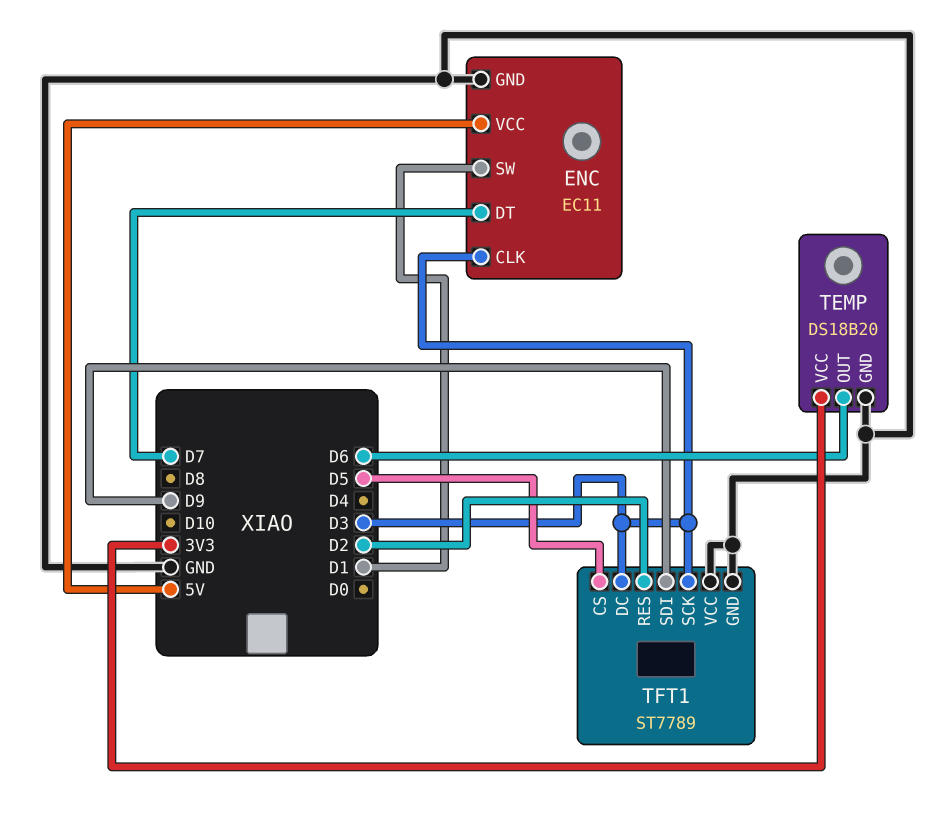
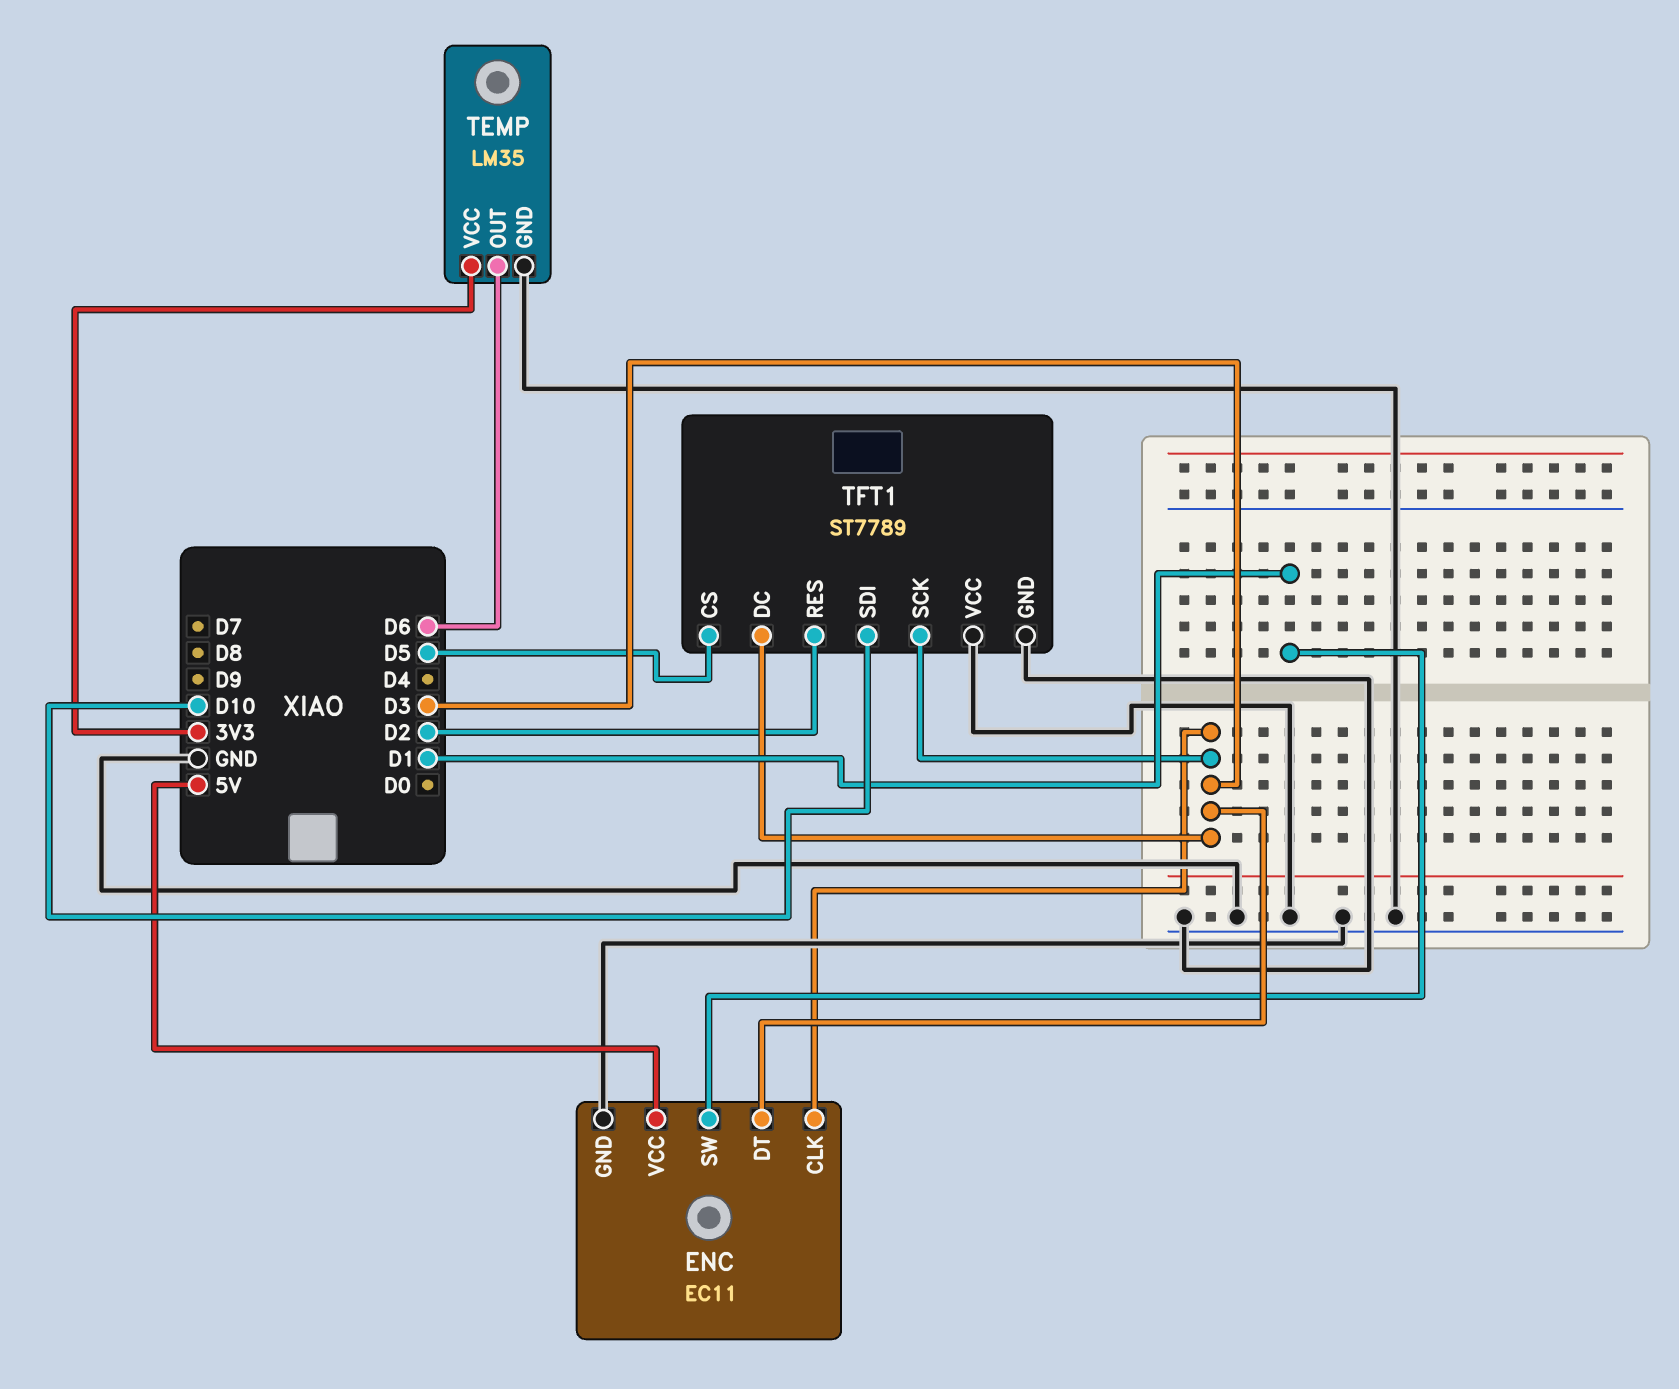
ENC pin DT: D7 -> D3
TEMP: DS18B20 -> LM35
TFT1 pin SDI: D9 -> D10

